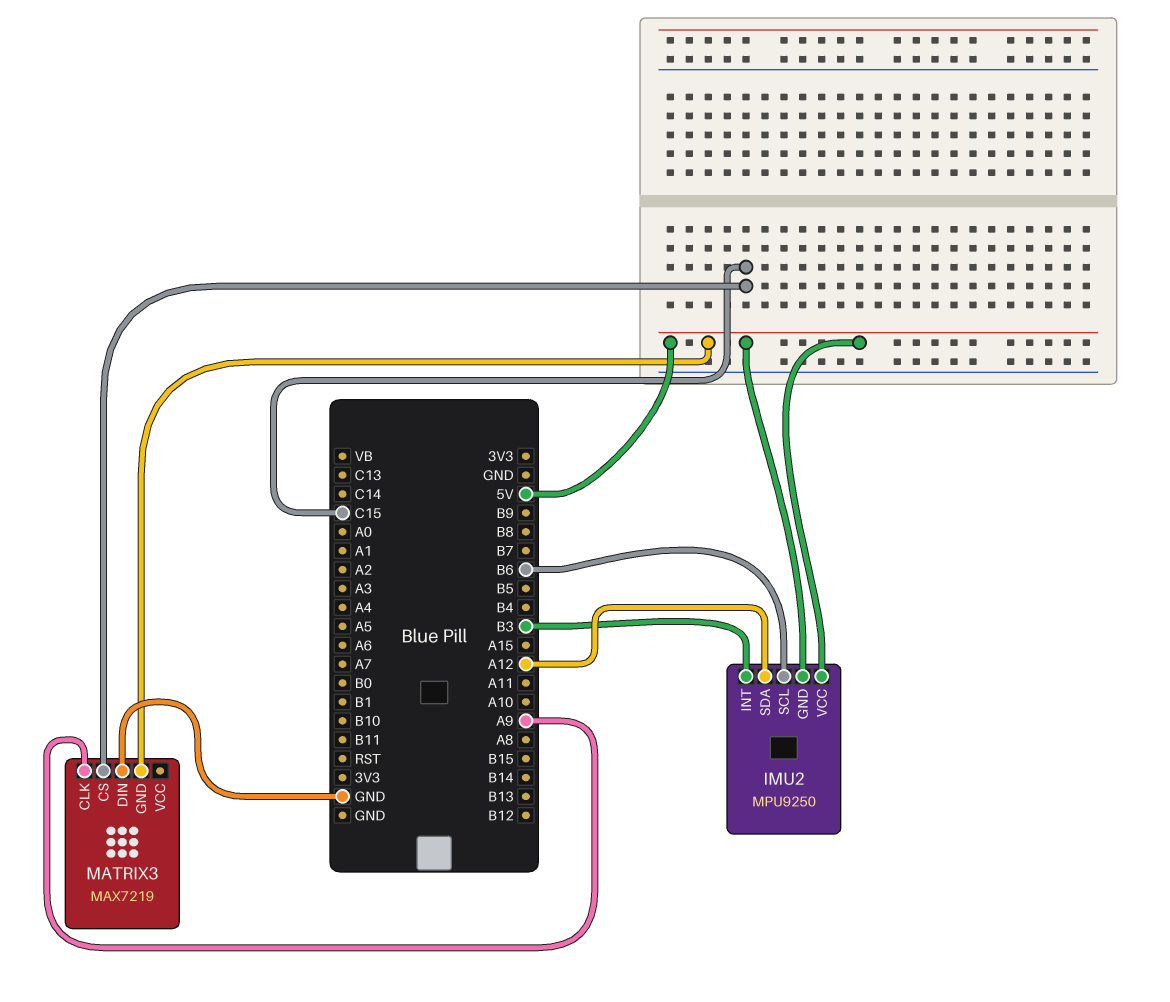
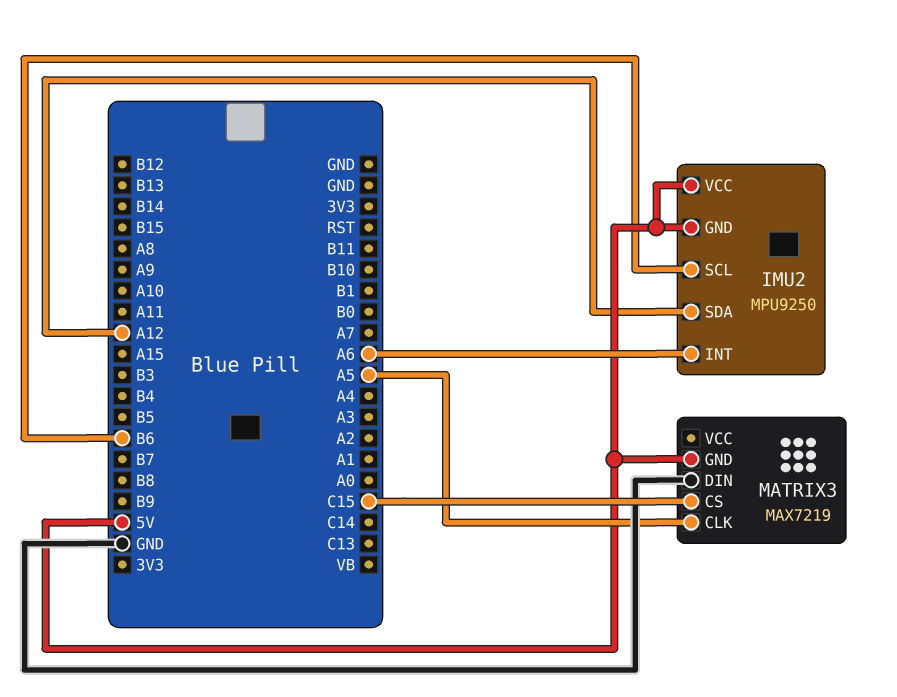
IMU2 pin INT: B3 -> A6
MATRIX3 pin CLK: A9 -> A5

